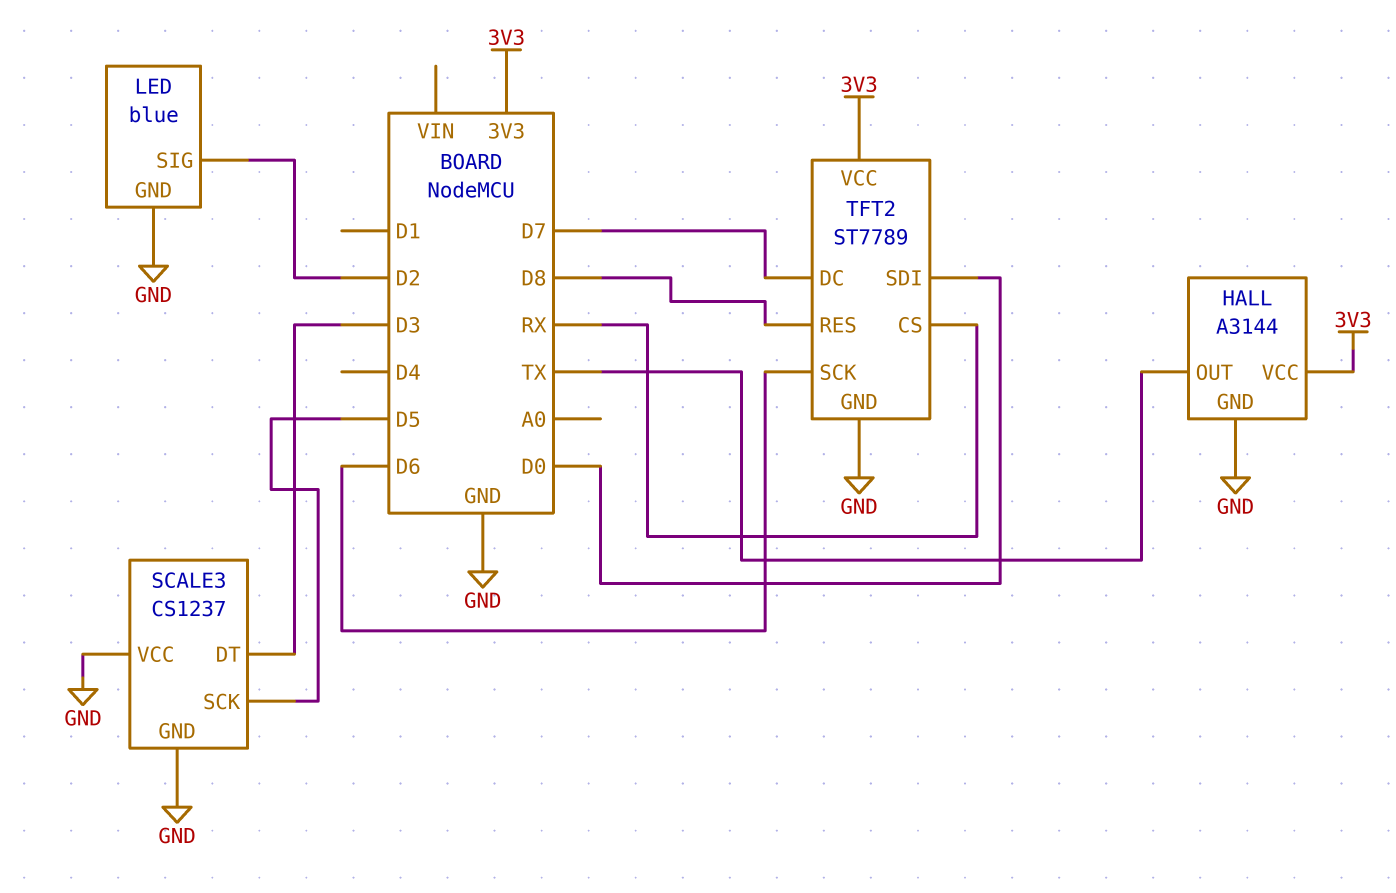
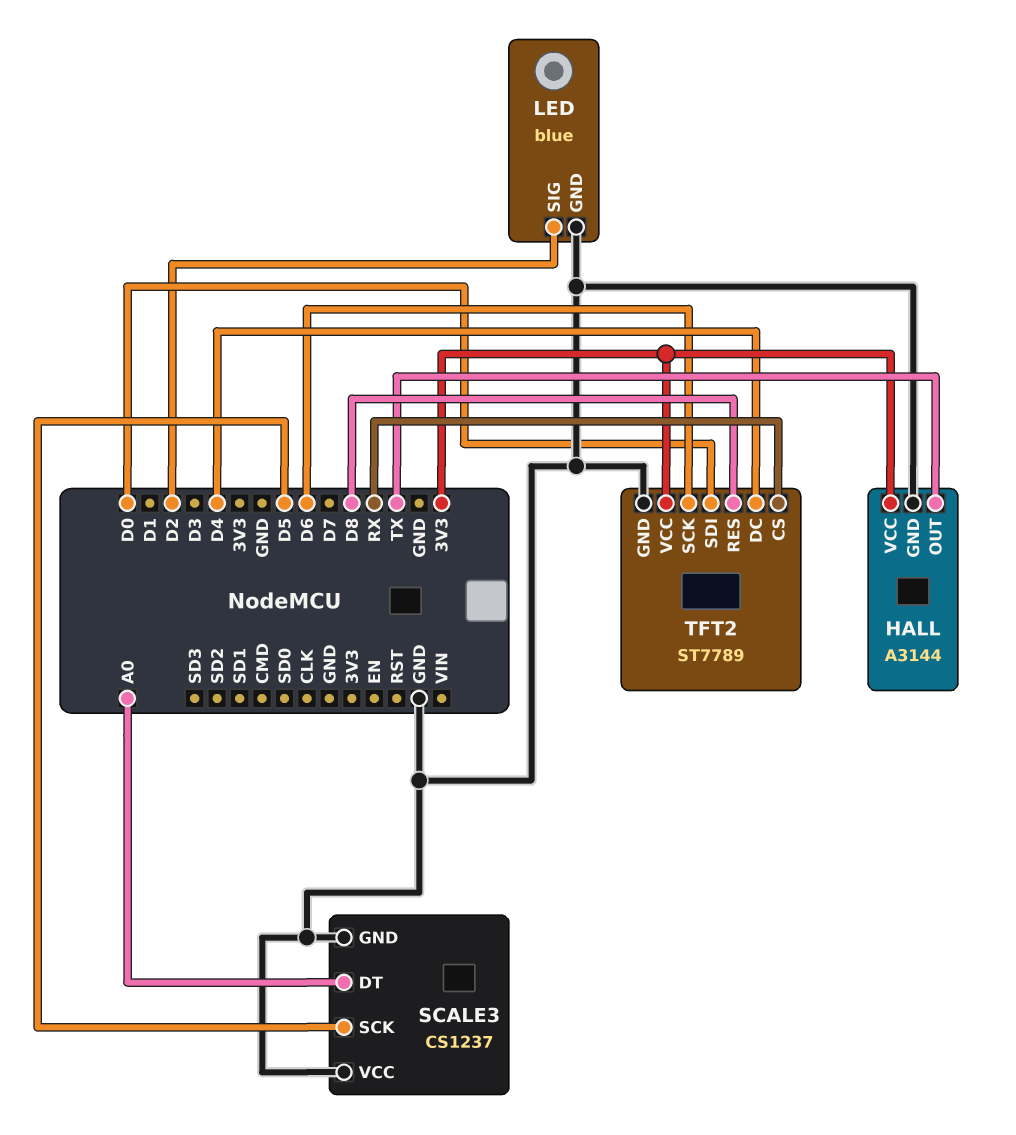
SCALE3 pin DT: D3 -> A0
TFT2 pin DC: D7 -> D4

